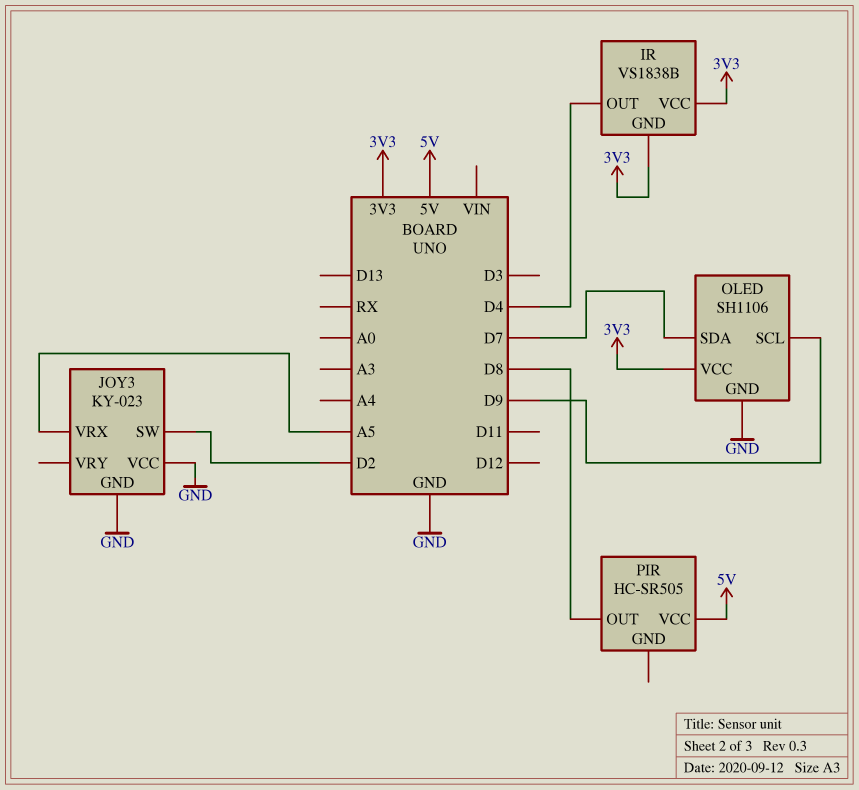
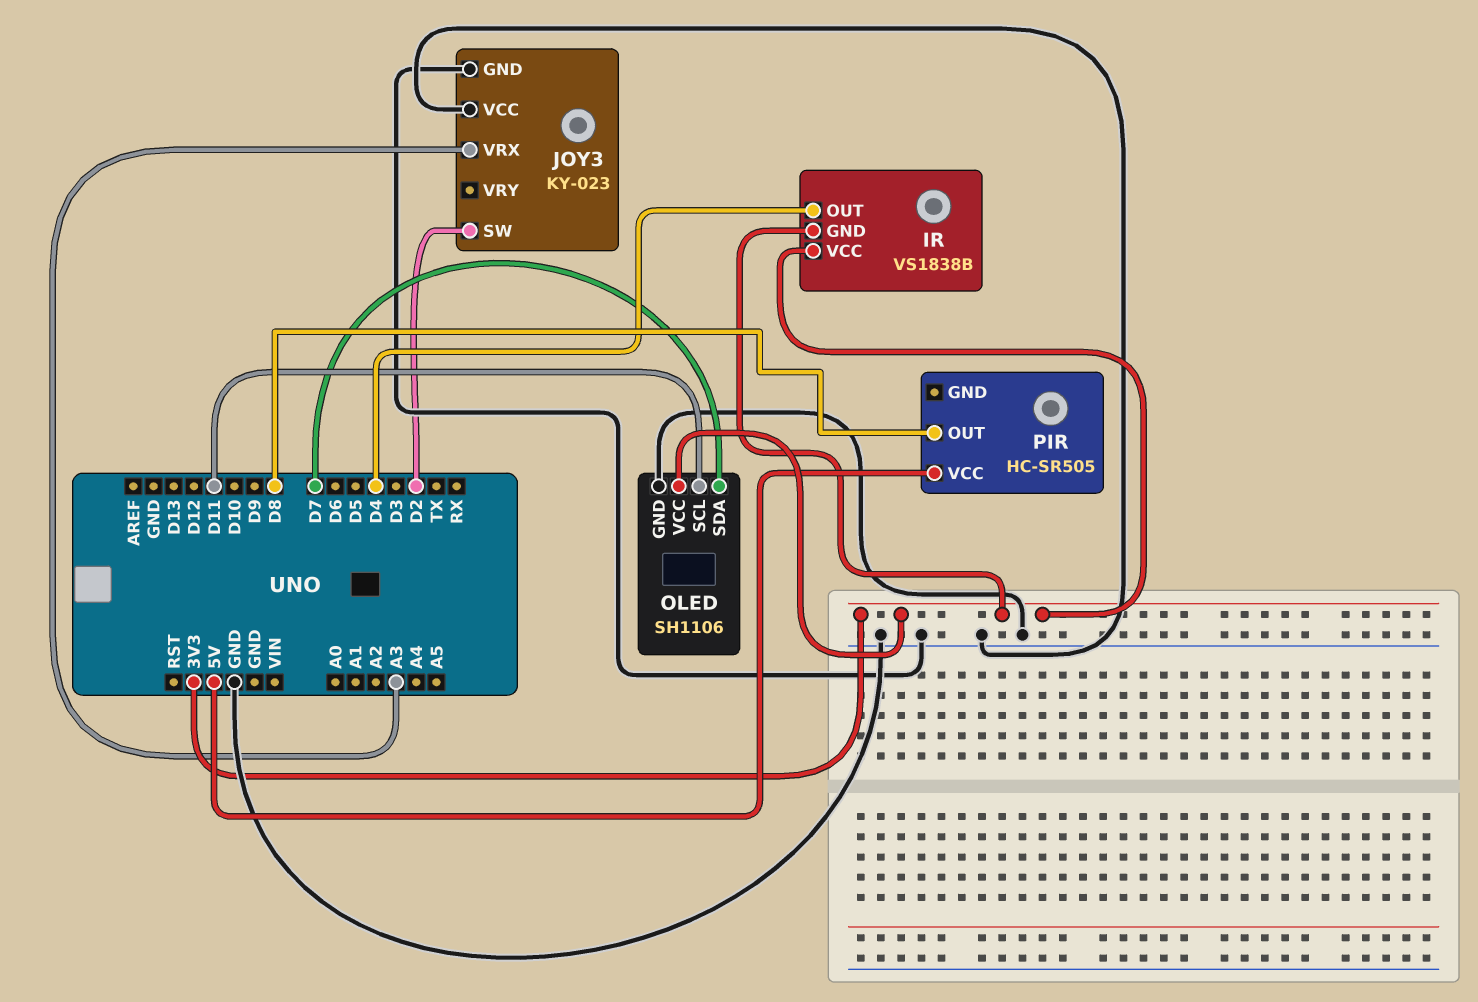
JOY3 pin VRX: A5 -> A3
OLED pin SCL: D9 -> D11

